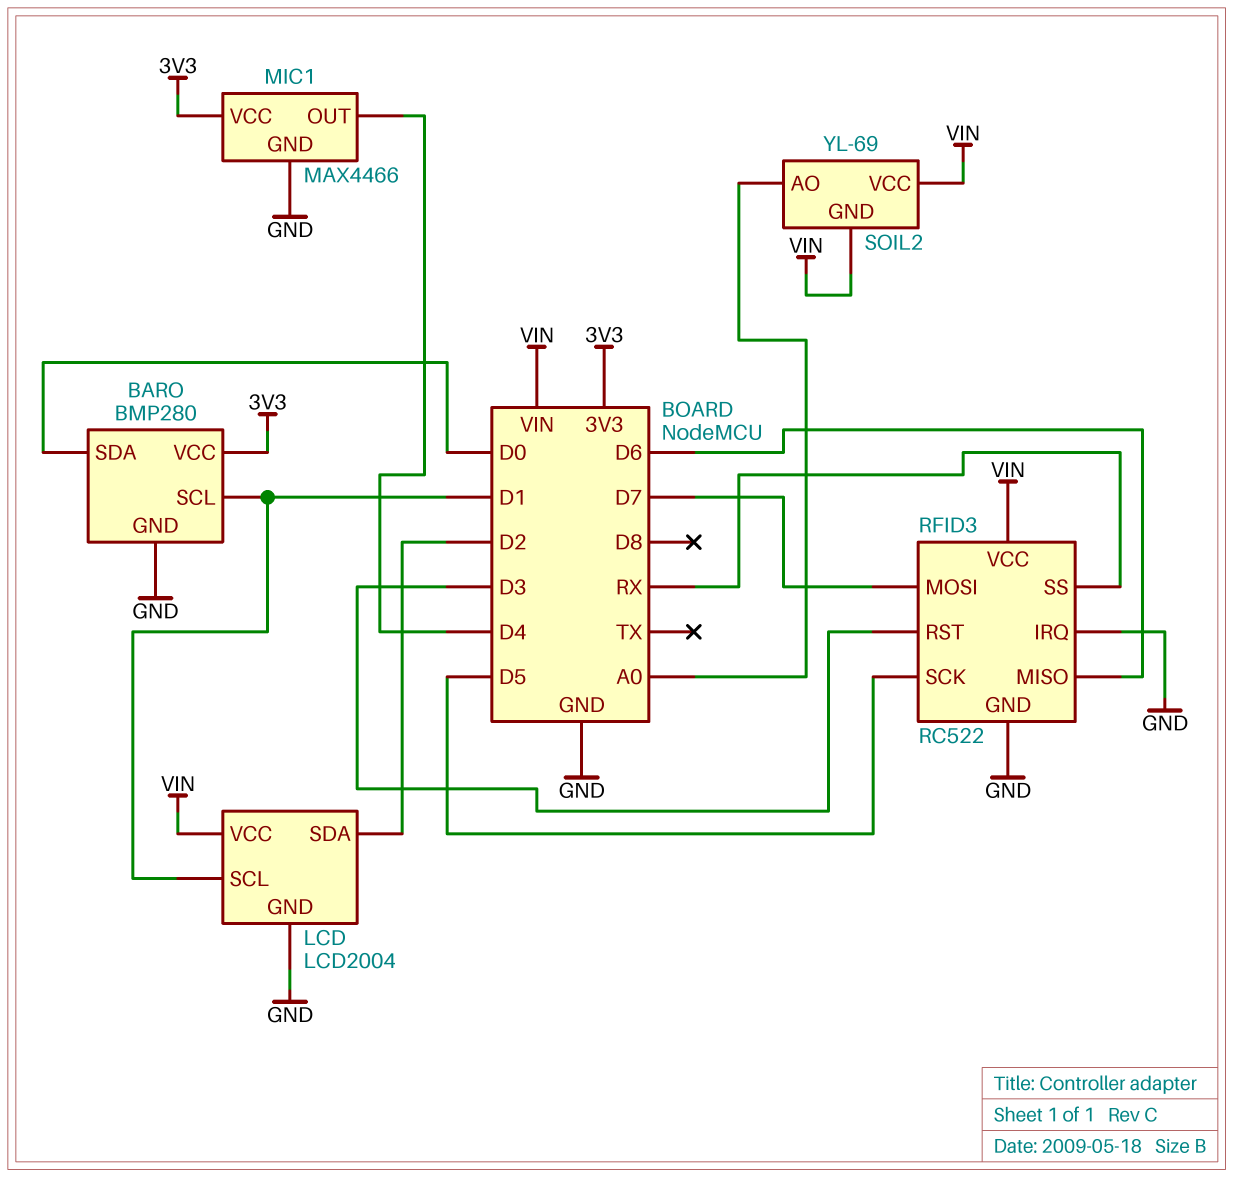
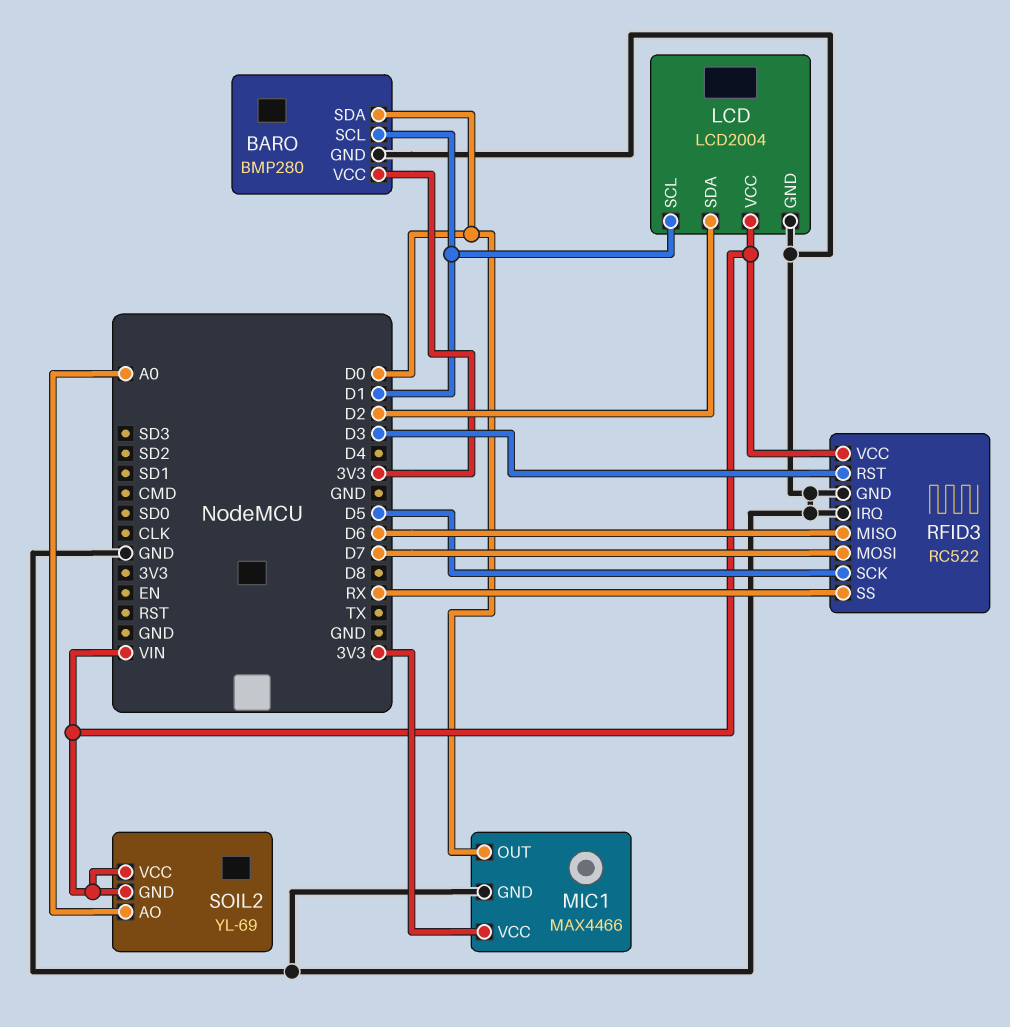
MIC1 pin OUT: D4 -> D0

